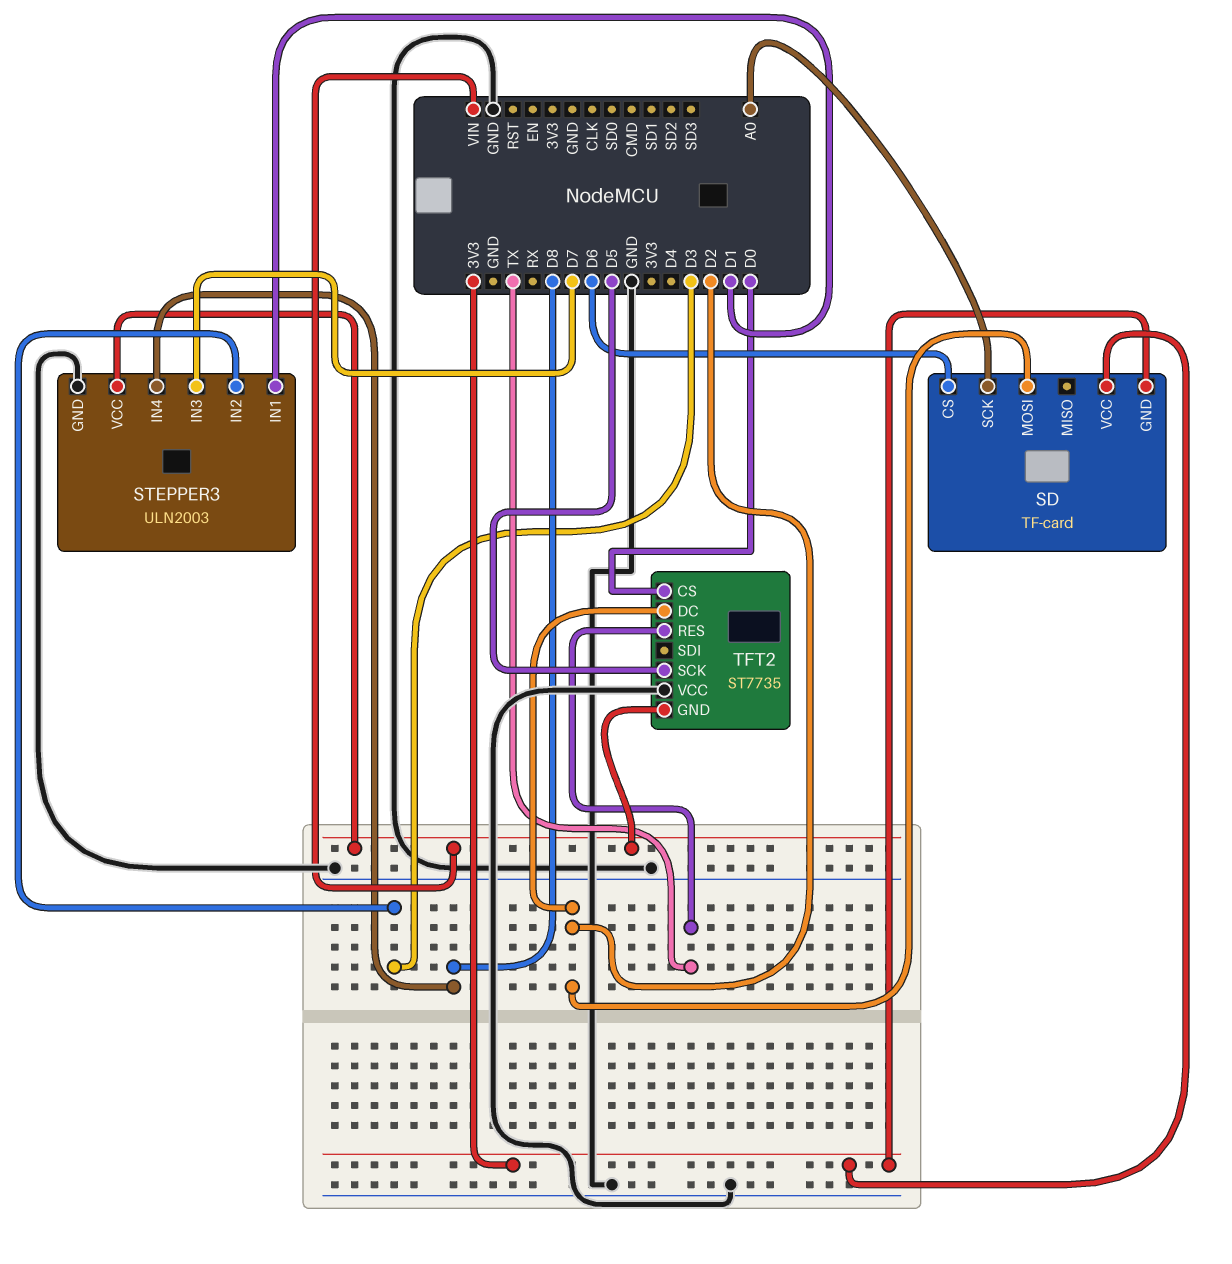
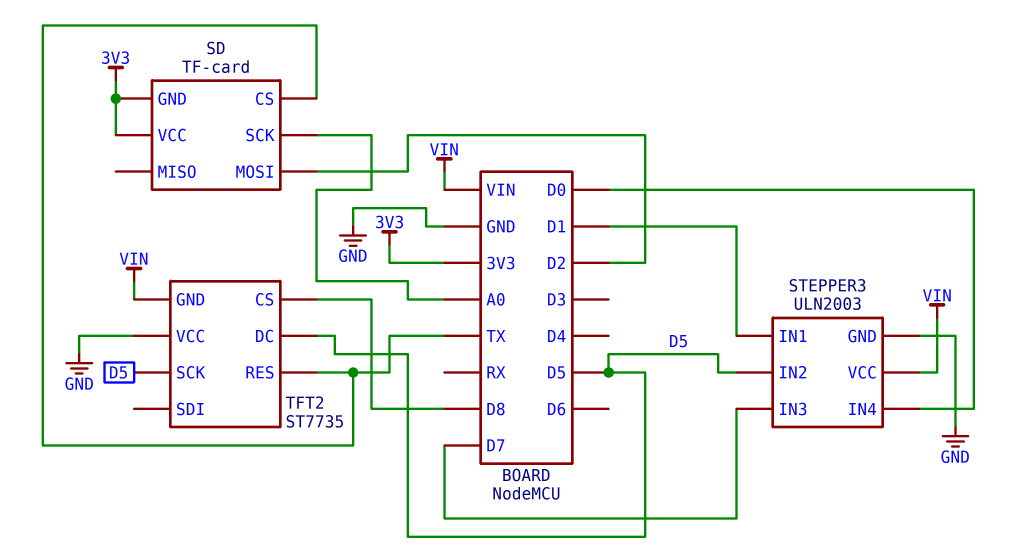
SD pin CS: D6 -> TX
STEPPER3 pin IN2: D3 -> D5
STEPPER3 pin IN4: D8 -> D0
TFT2 pin CS: D0 -> D8
TFT2 pin DC: D2 -> D5

